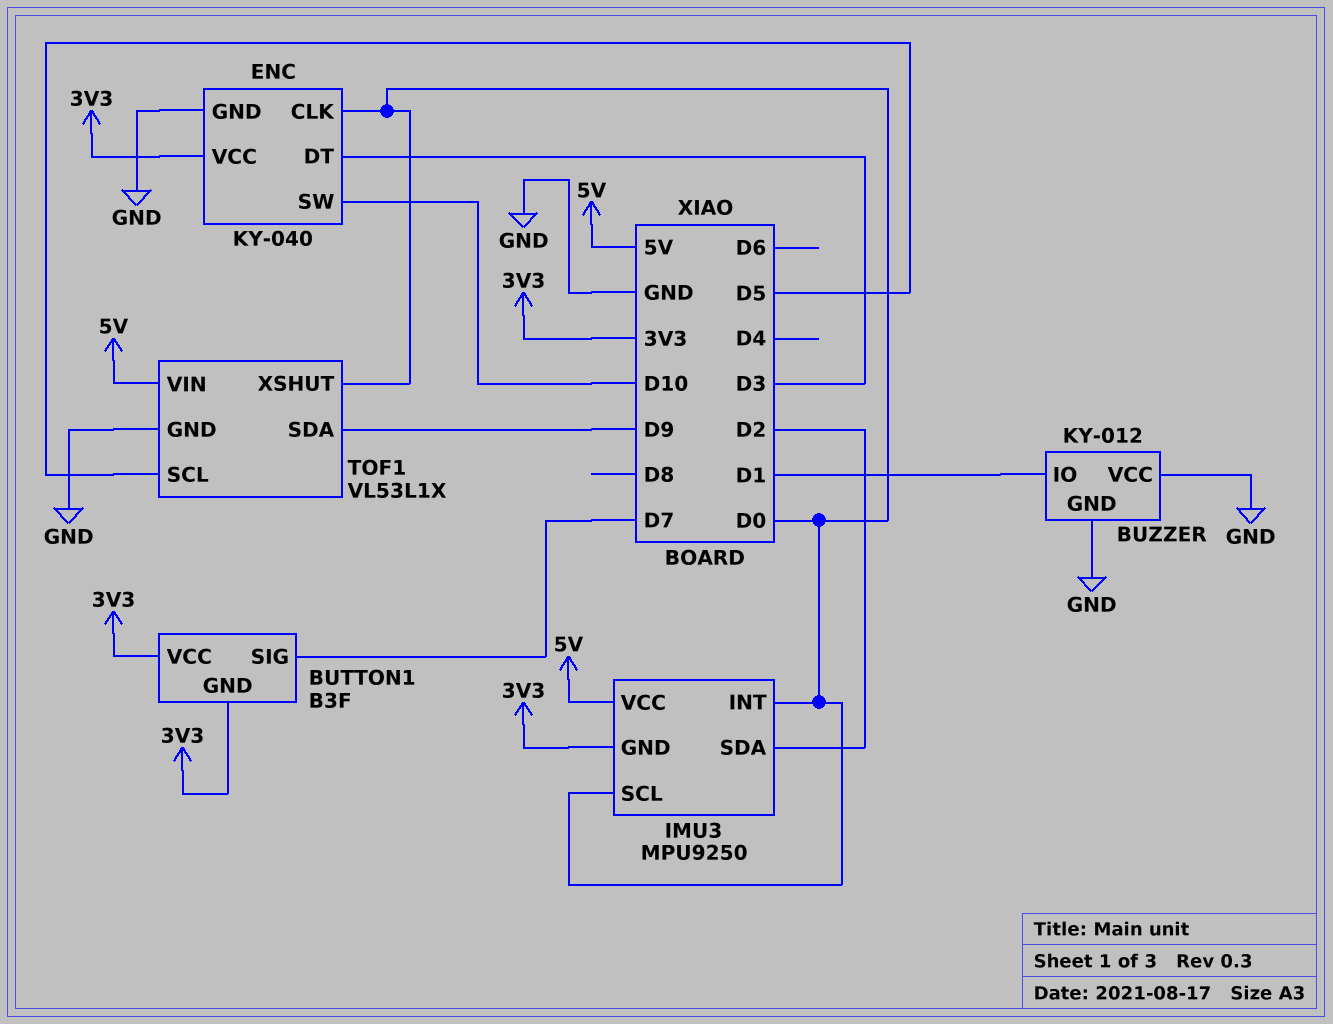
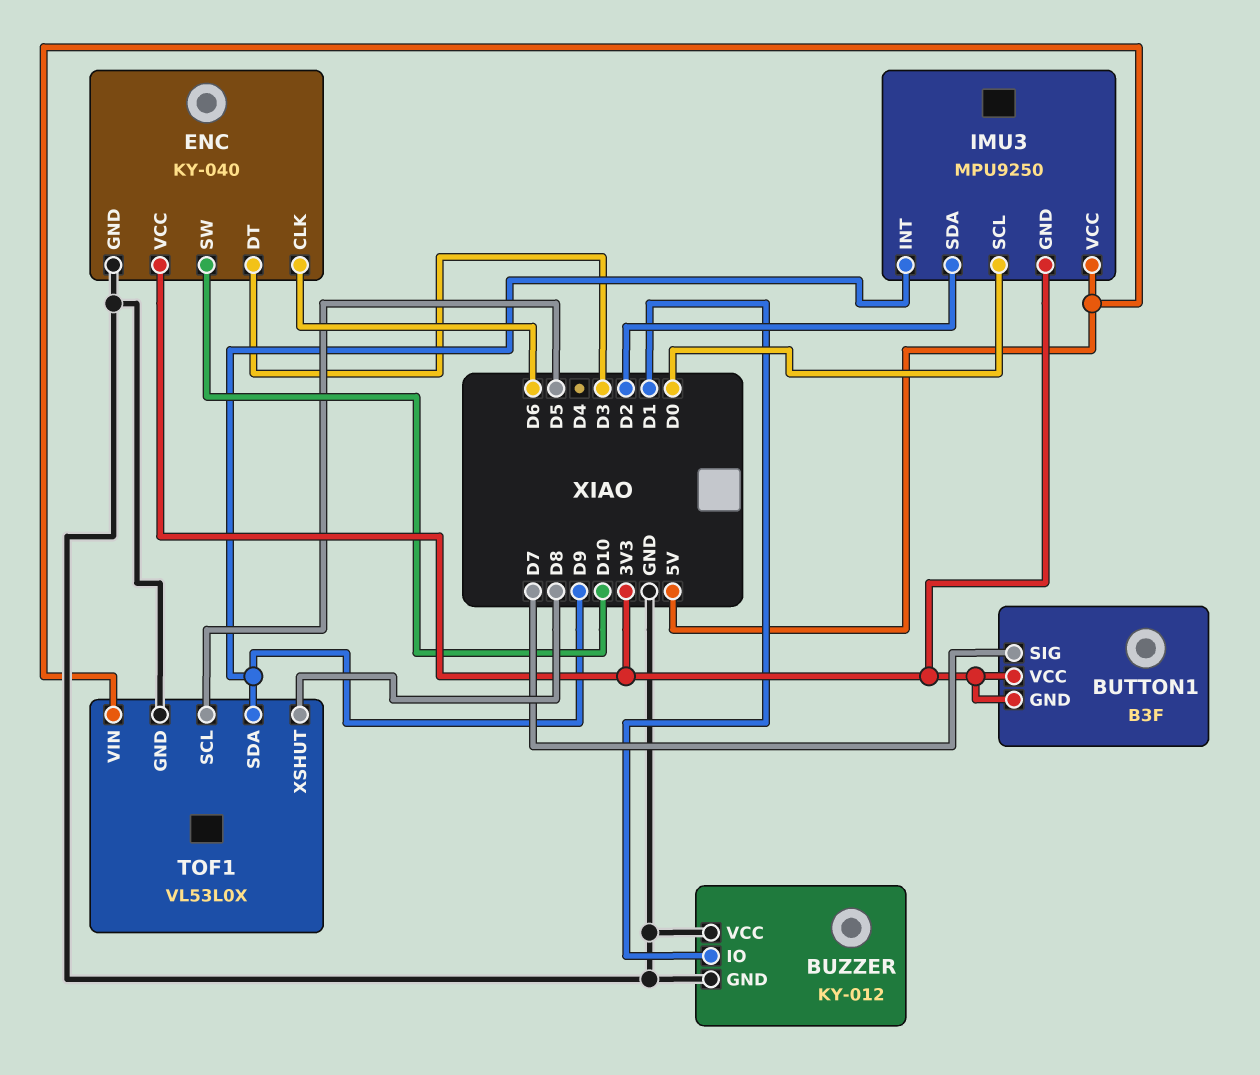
ENC pin CLK: D0 -> D6
IMU3 pin INT: D0 -> D9
TOF1: VL53L1X -> VL53L0X
TOF1 pin XSHUT: D0 -> D8

